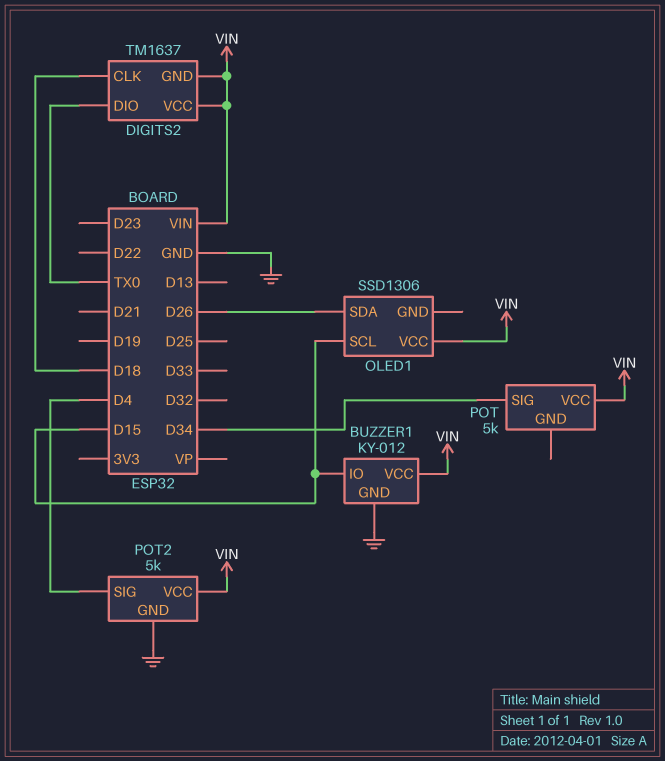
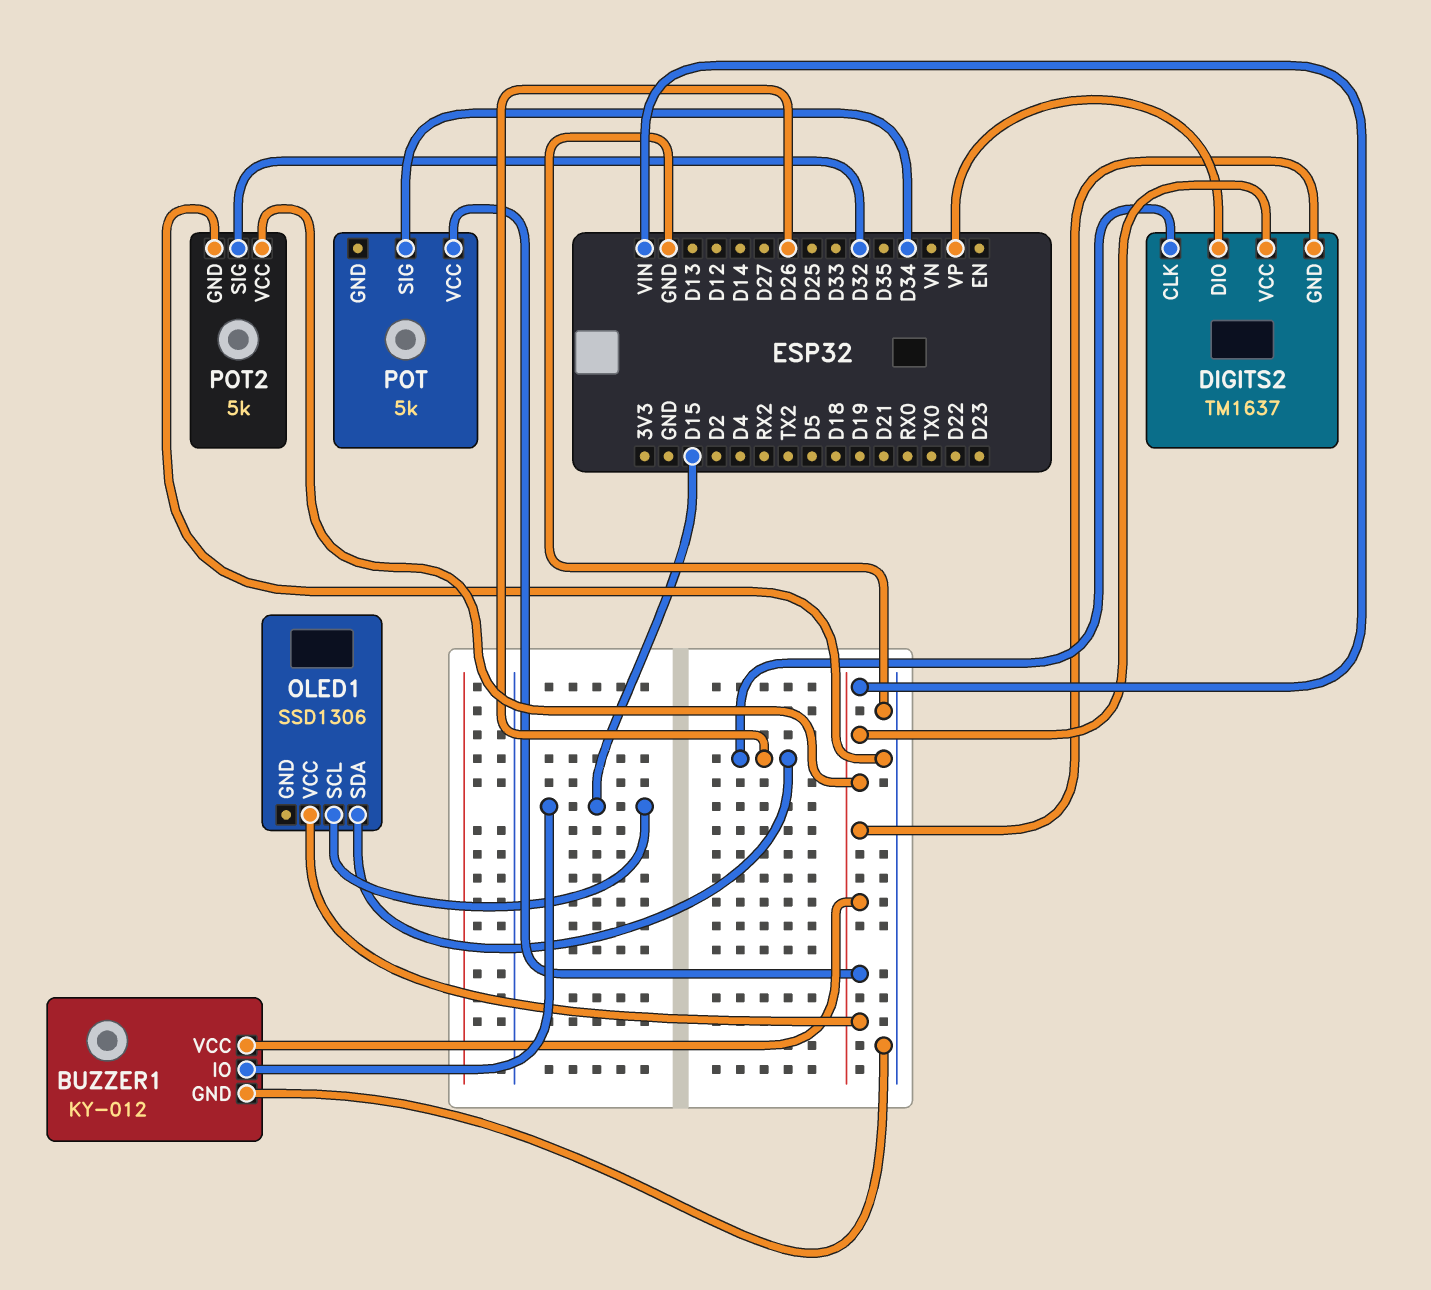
DIGITS2 pin CLK: D18 -> D26
DIGITS2 pin DIO: TX0 -> VP
POT2 pin SIG: D4 -> D32

